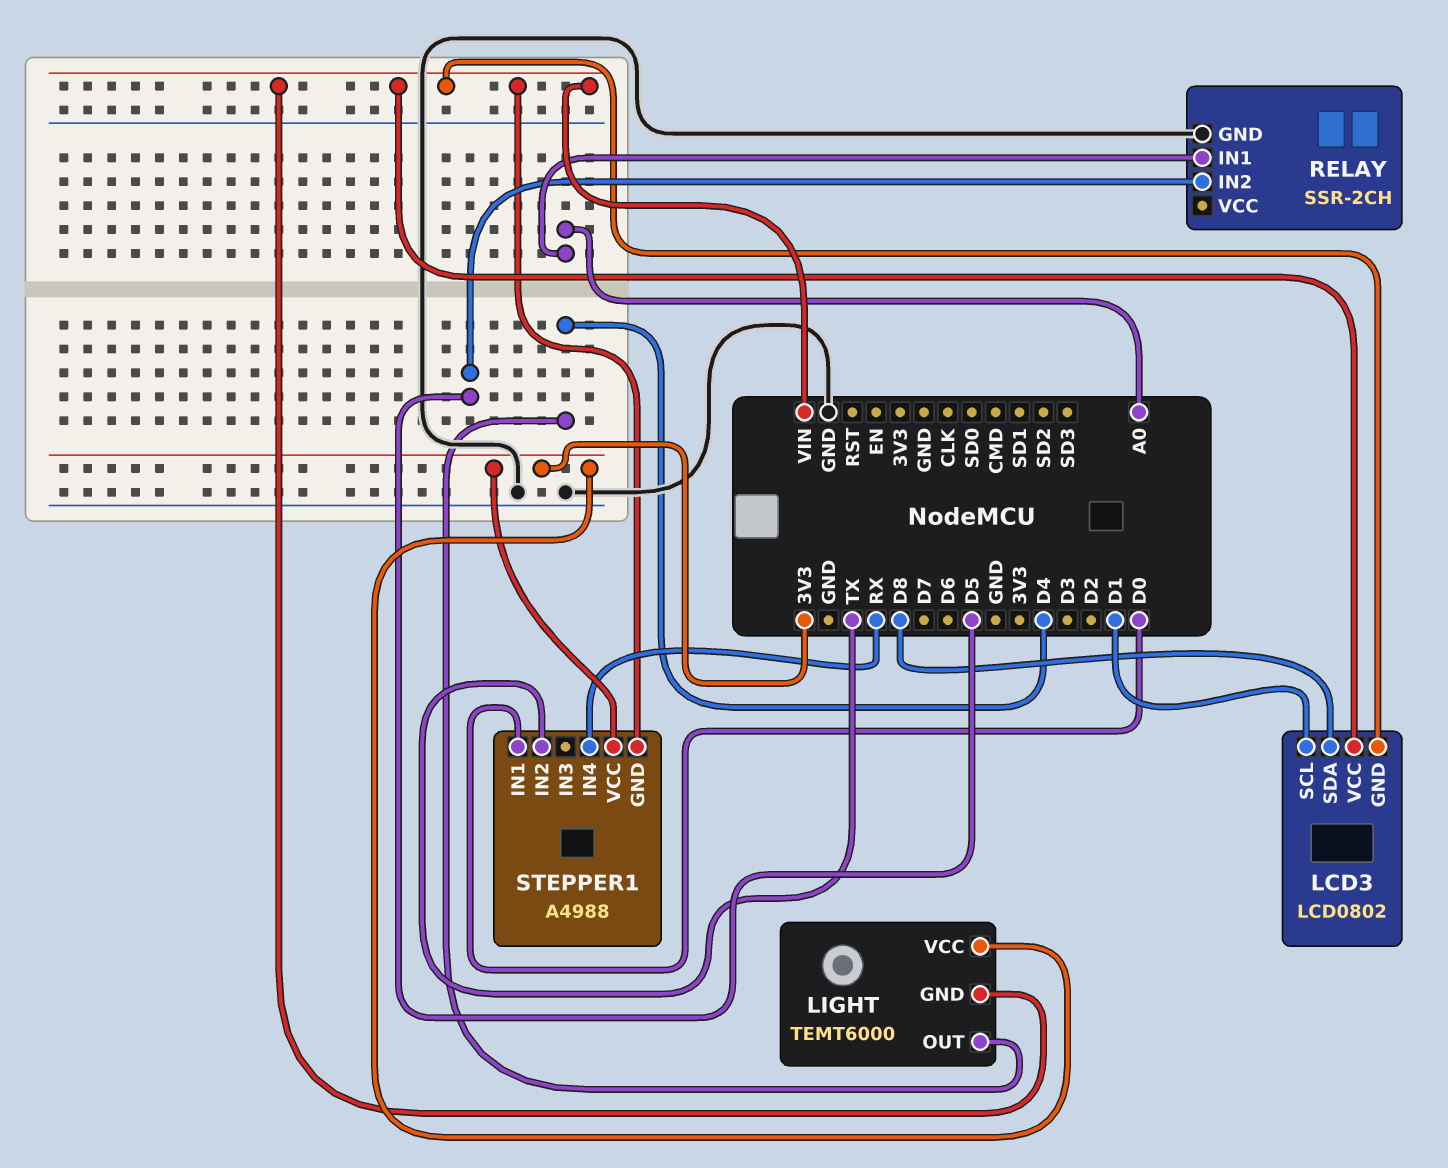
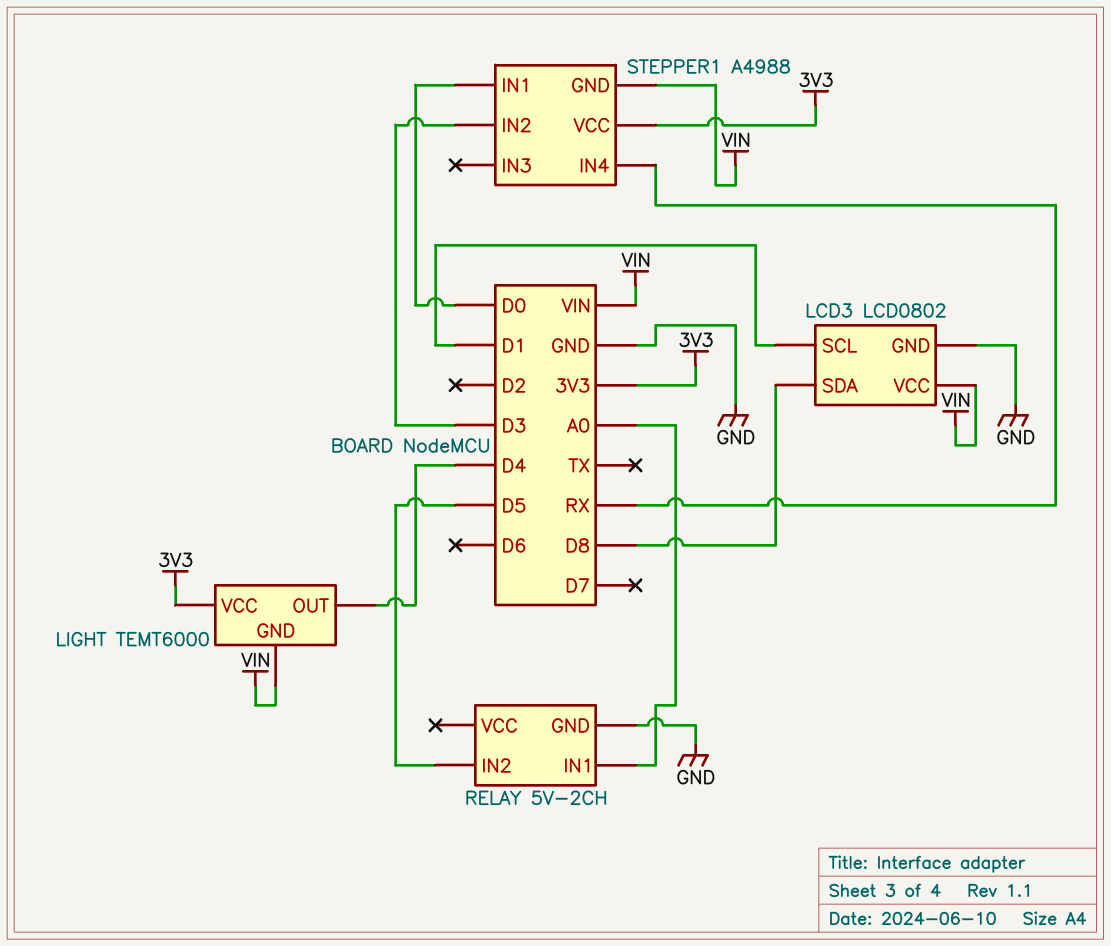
LCD3 pin GND: VIN -> GND
RELAY: SSR-2CH -> 5V-2CH
STEPPER1 pin IN2: TX -> D3

